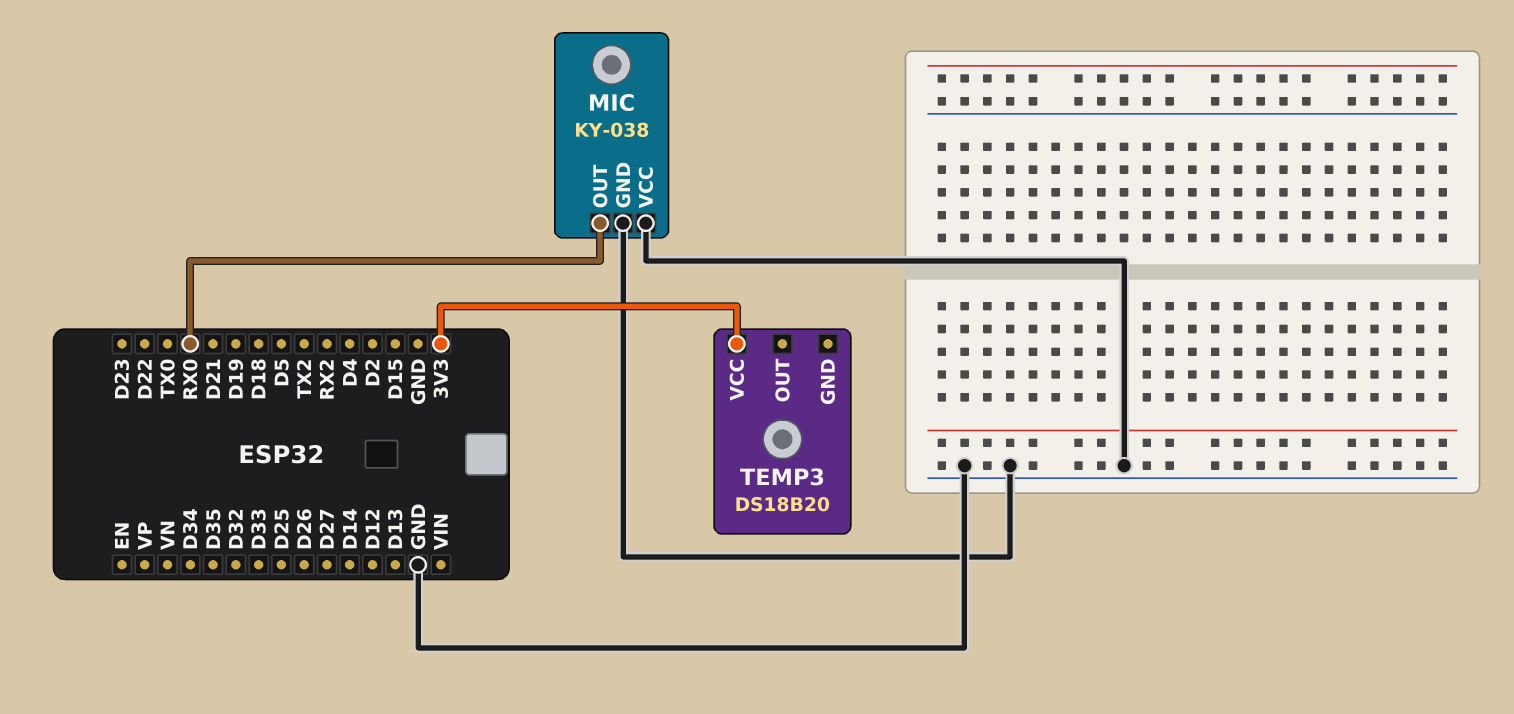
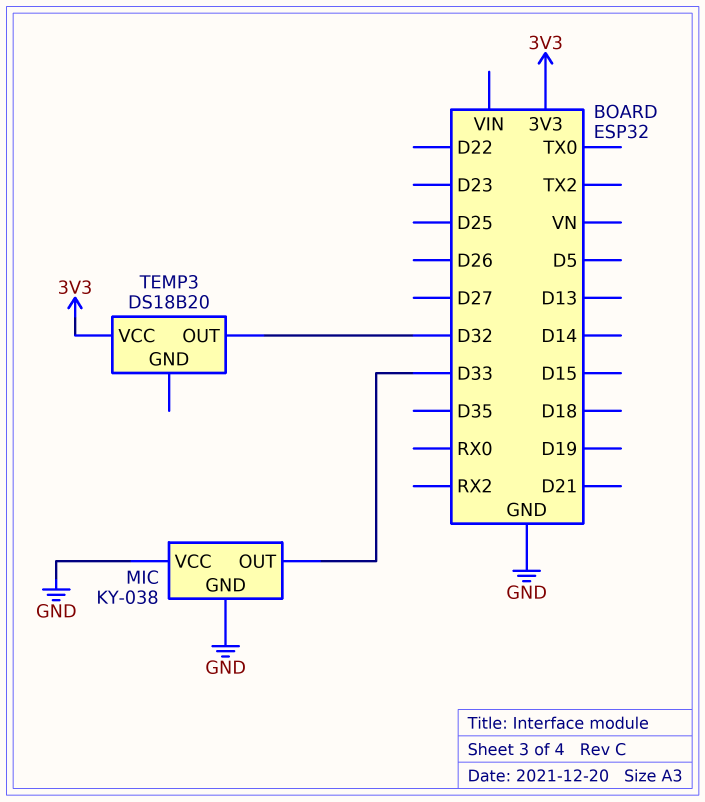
MIC pin OUT: RX0 -> D33
TEMP3 pin OUT: none -> D32

